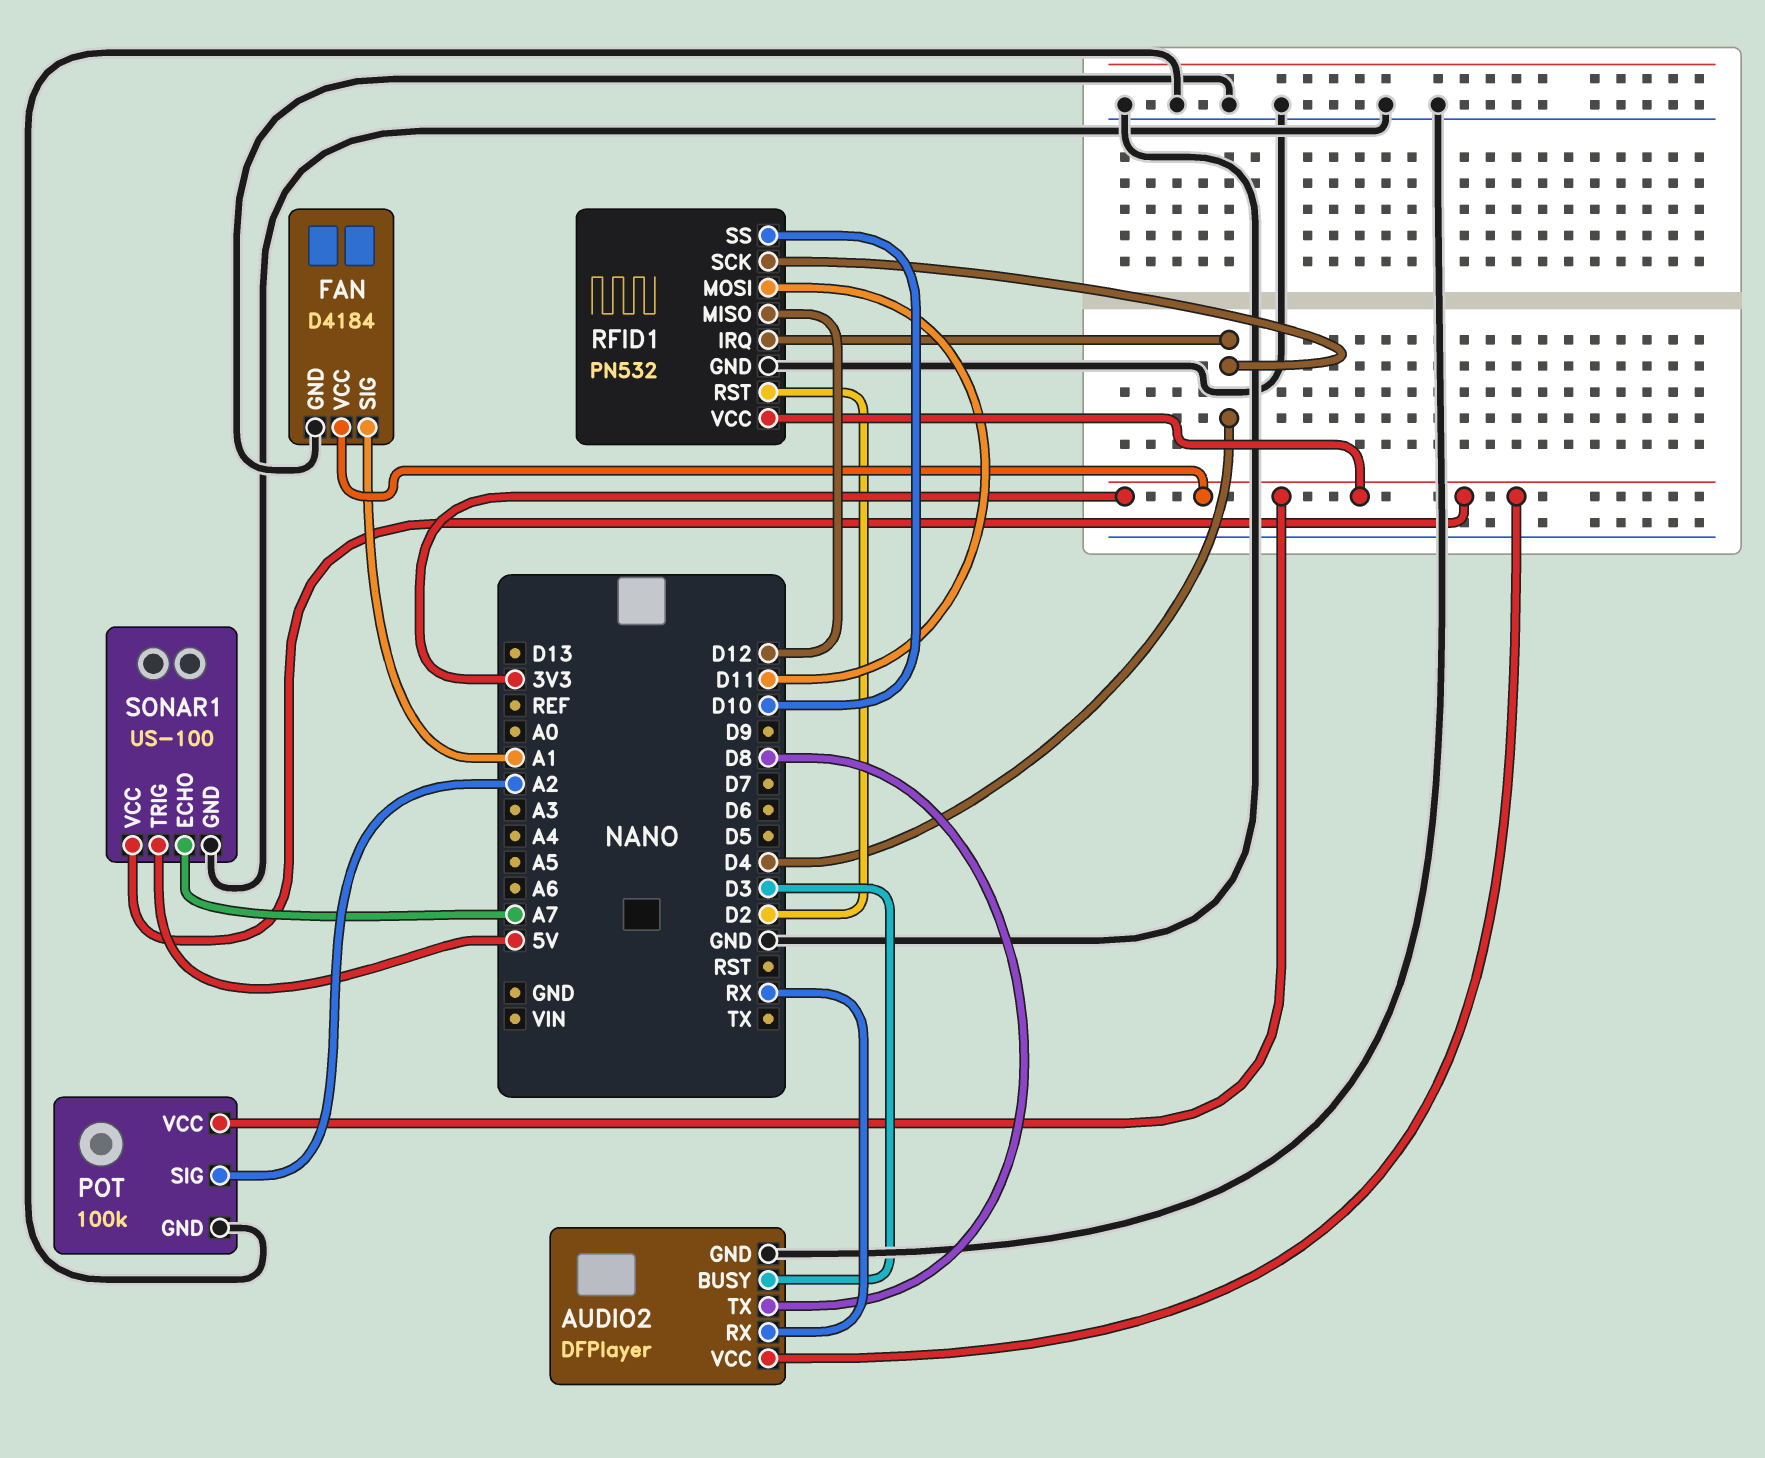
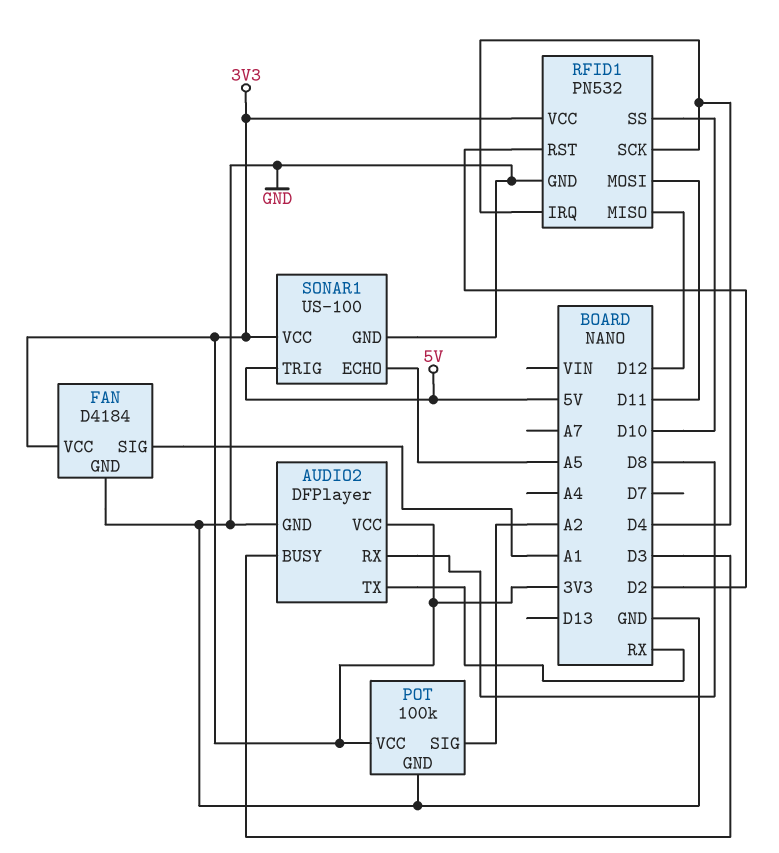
AUDIO2 pin RX: RX -> D8
AUDIO2 pin TX: D8 -> RX
SONAR1 pin ECHO: A7 -> A5

